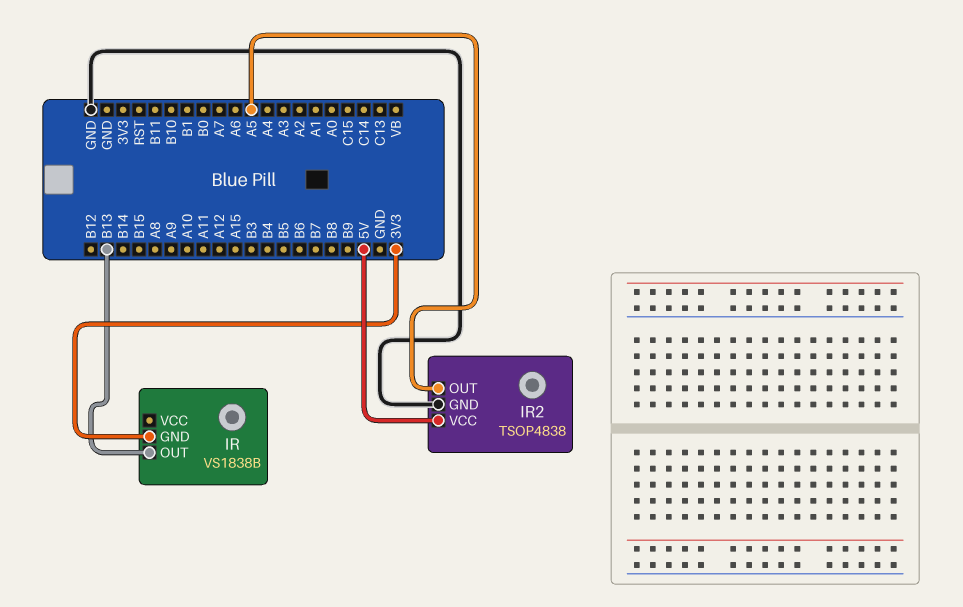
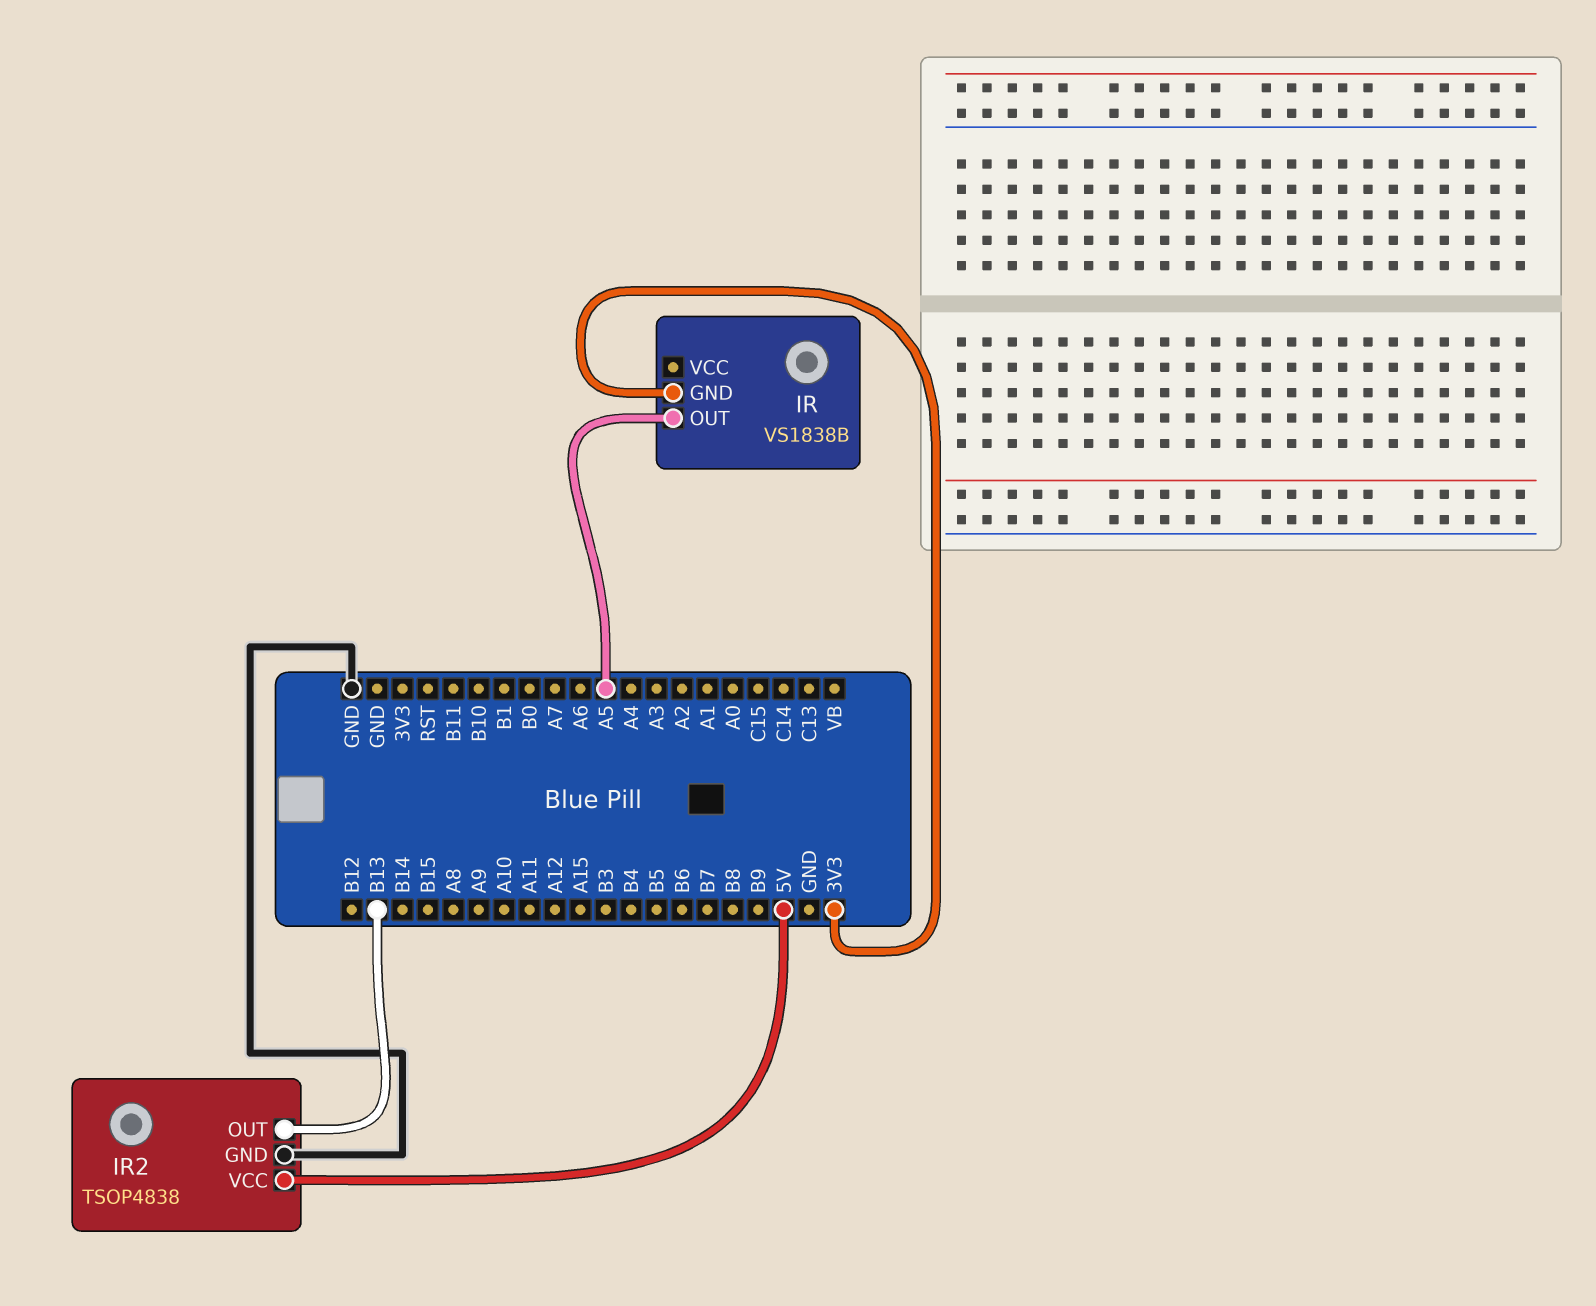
IR pin OUT: B13 -> A5
IR2 pin OUT: A5 -> B13

